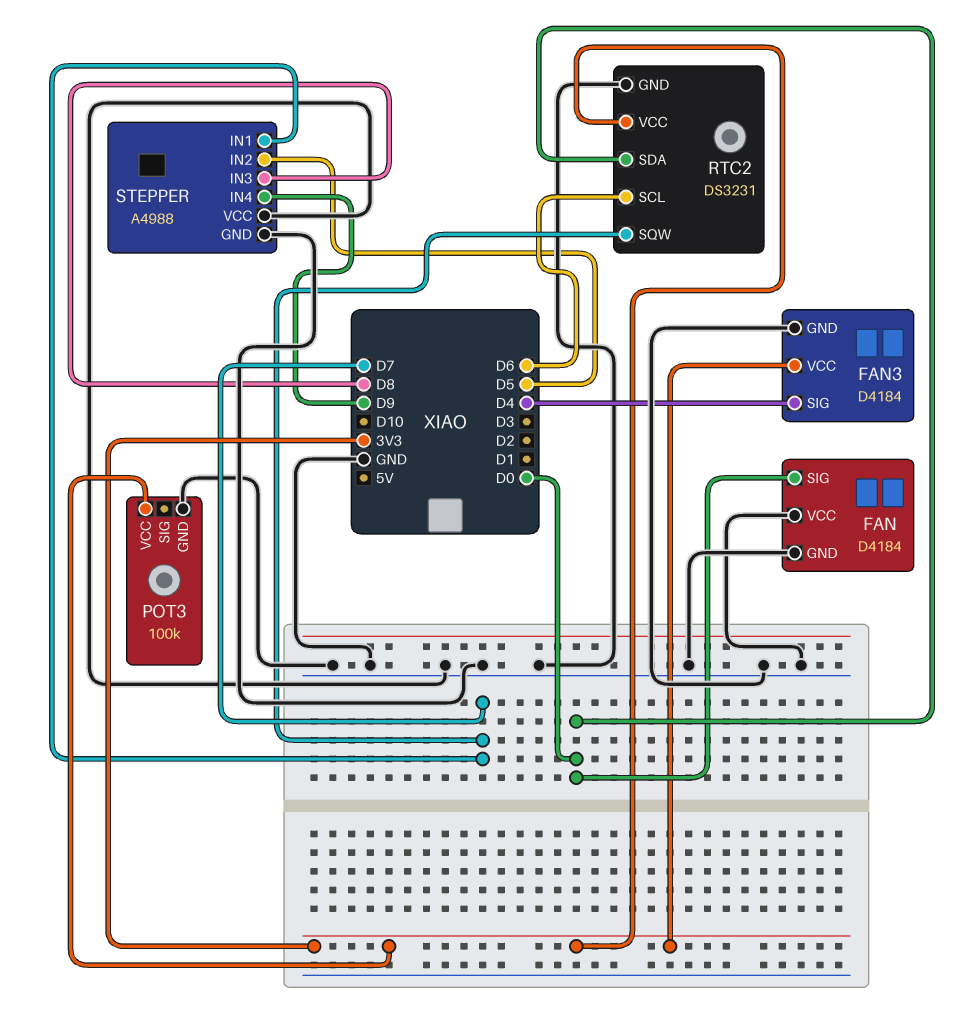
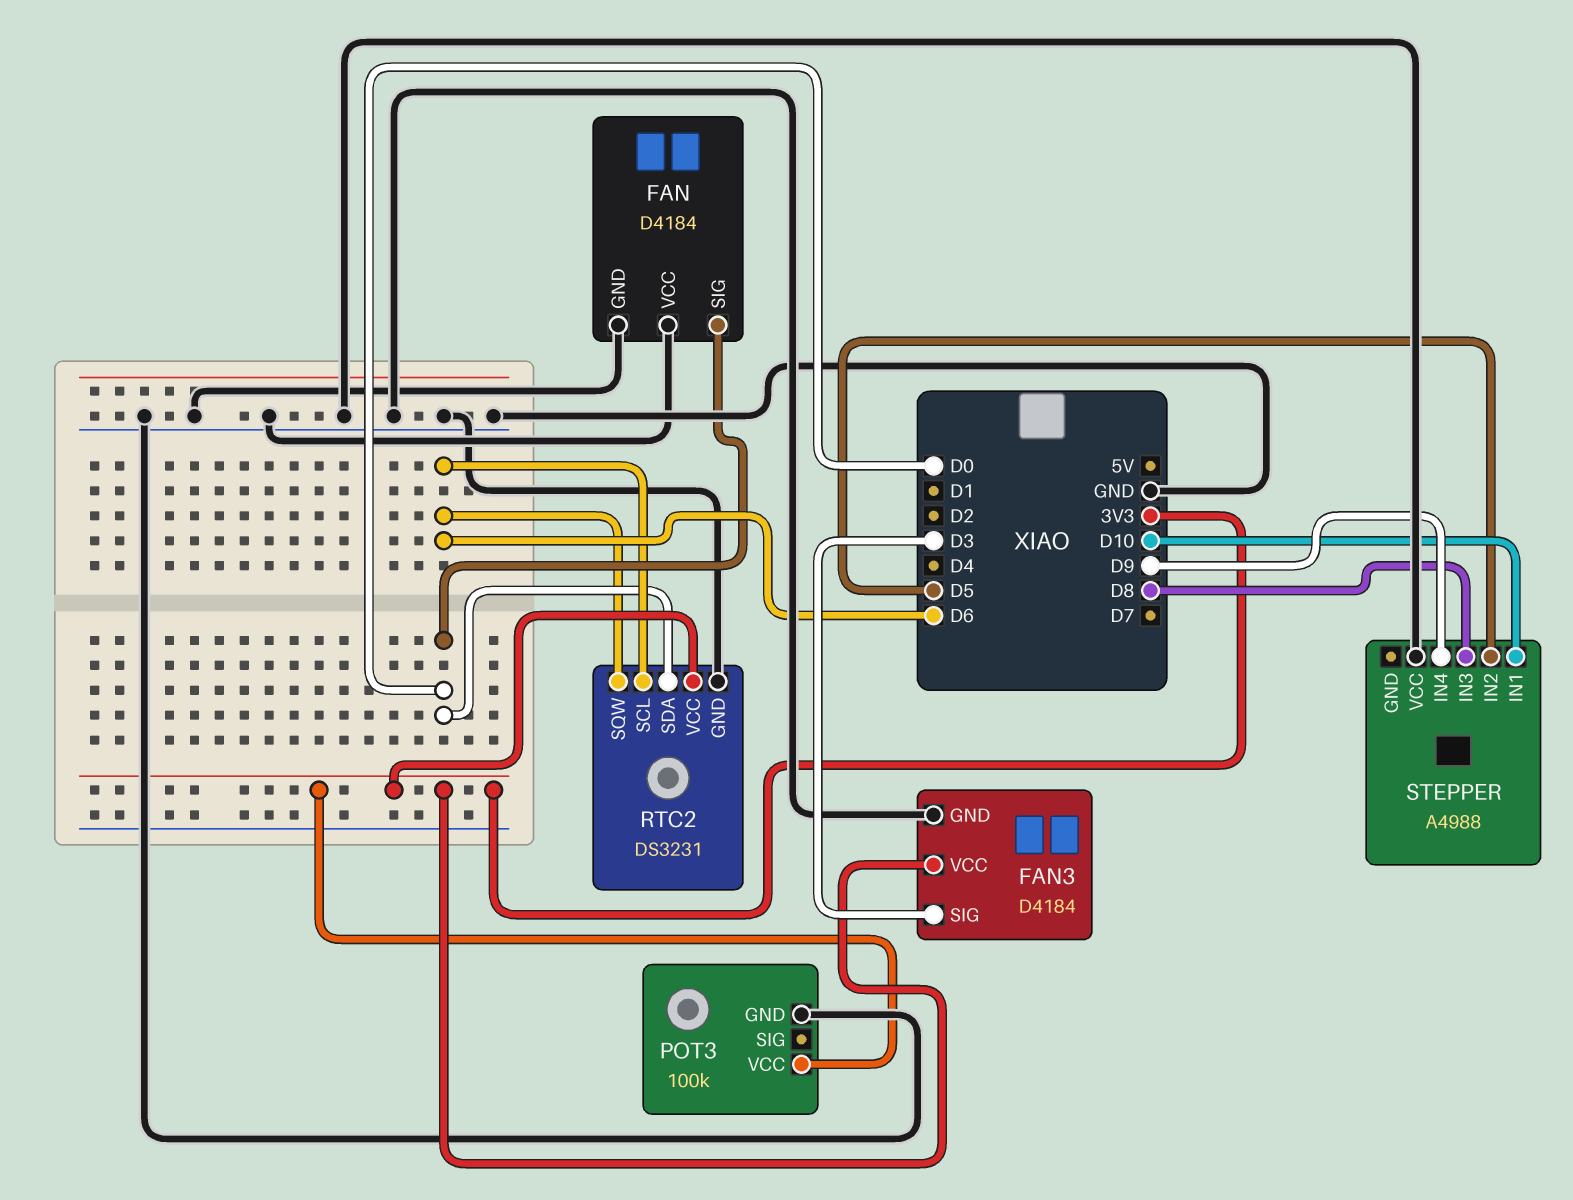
FAN3 pin SIG: D4 -> D3
RTC2 pin SQW: D7 -> D6
STEPPER pin GND: GND -> none
STEPPER pin IN1: D7 -> D10

